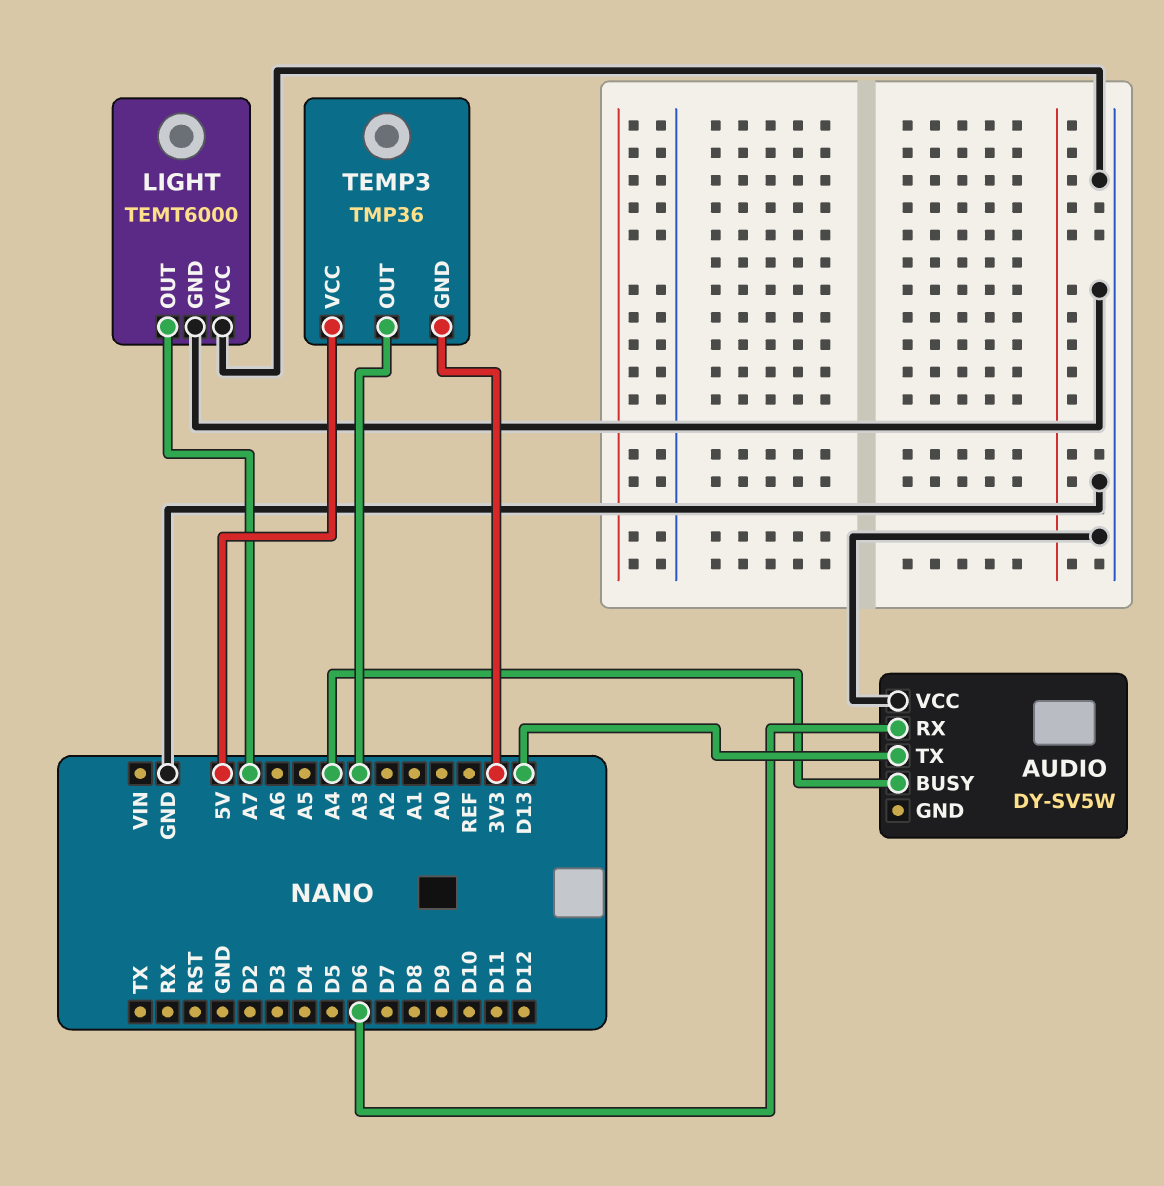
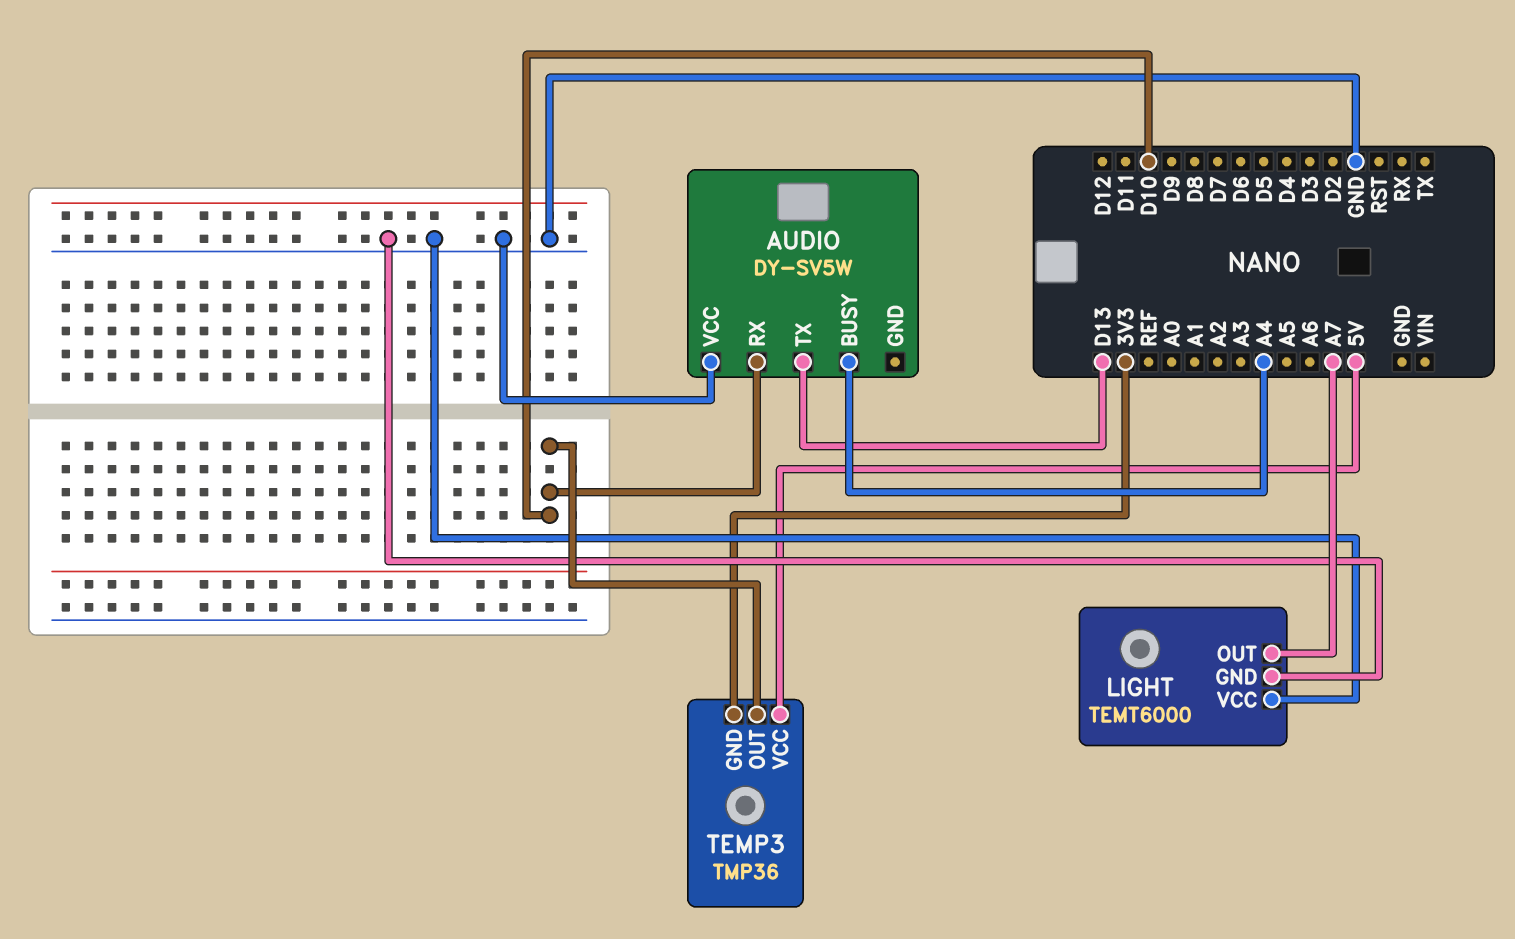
AUDIO pin RX: D6 -> D10
TEMP3 pin OUT: A3 -> D10

